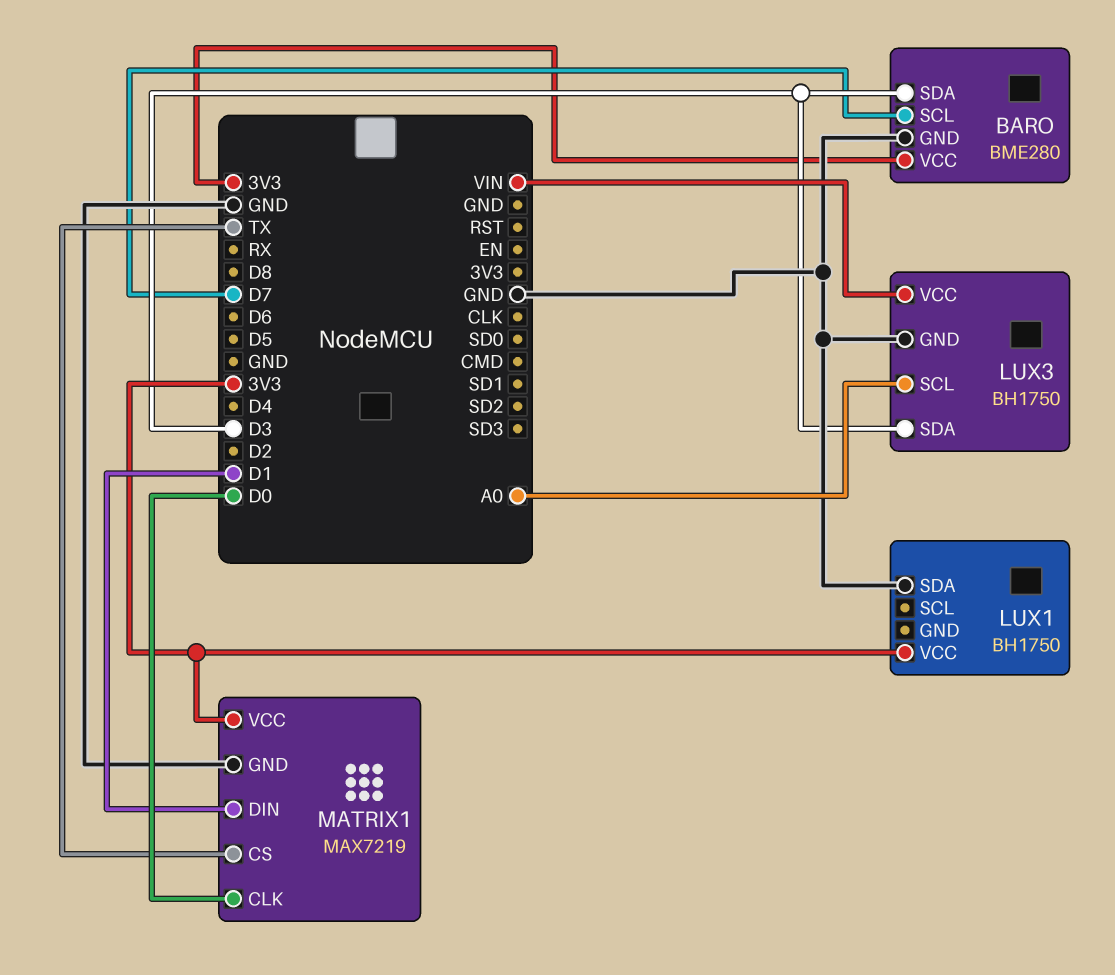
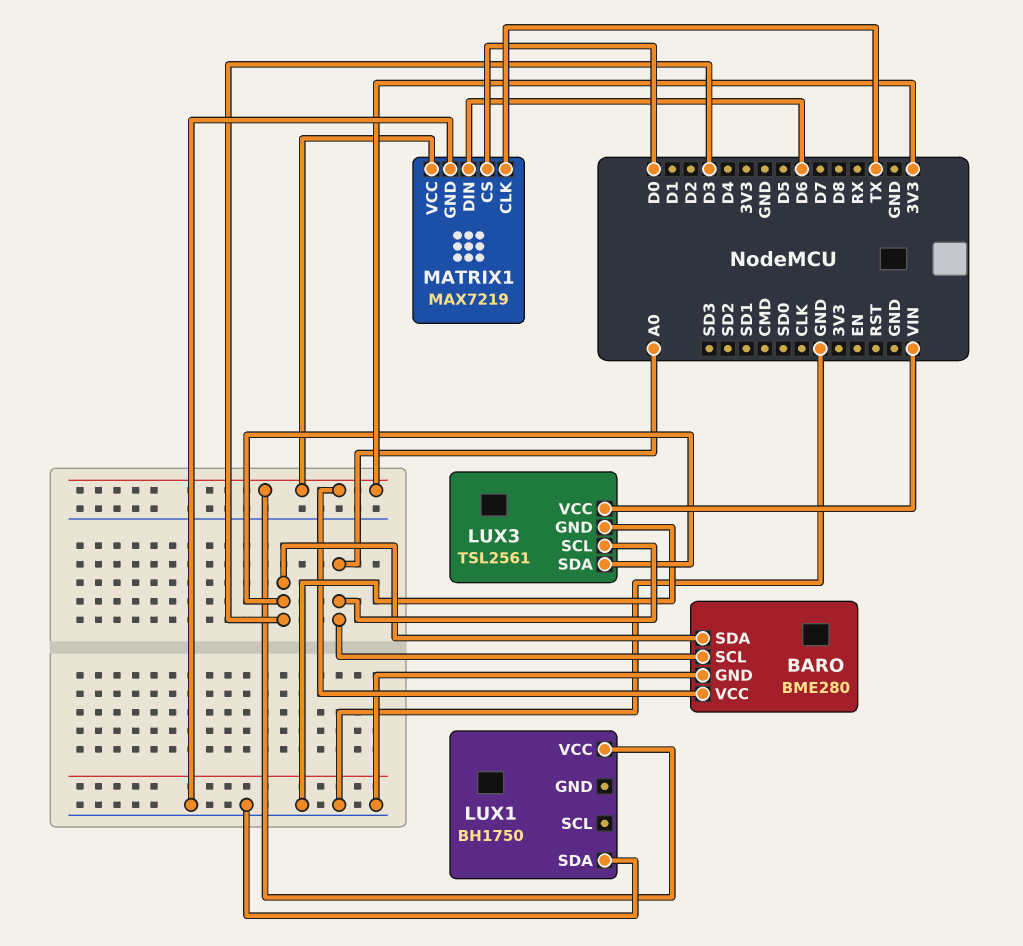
BARO pin SCL: D7 -> A0
LUX3: BH1750 -> TSL2561
MATRIX1 pin CLK: D0 -> TX
MATRIX1 pin CS: TX -> D0
MATRIX1 pin DIN: D1 -> D6

